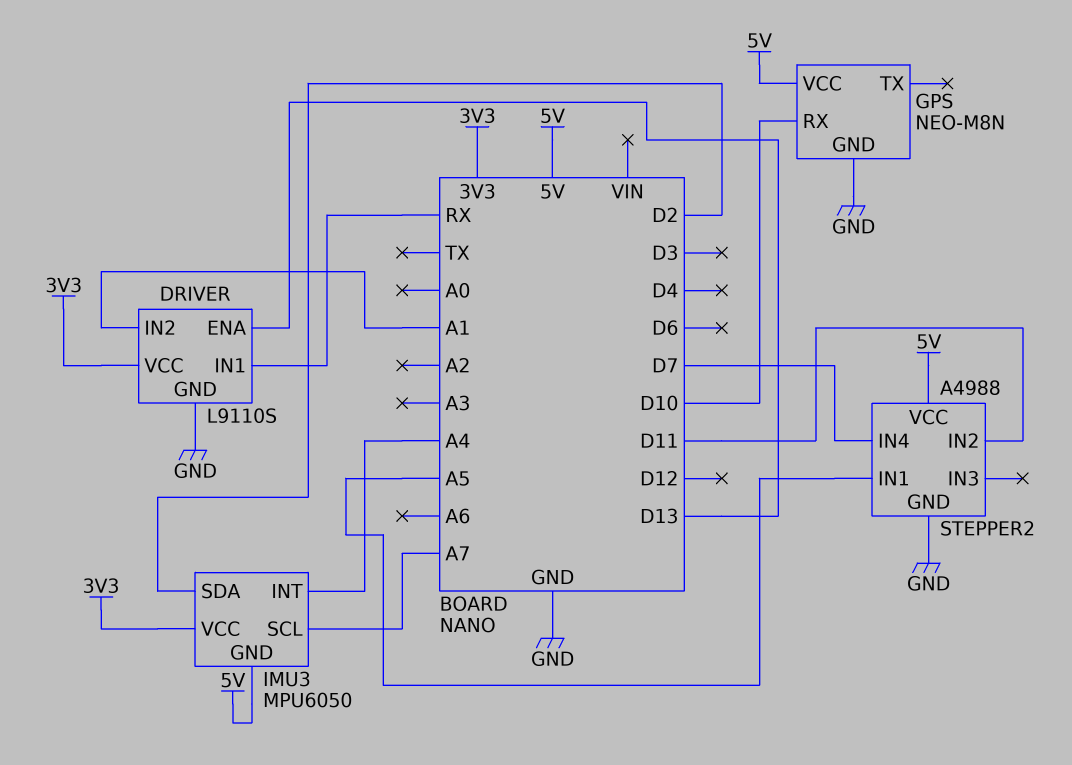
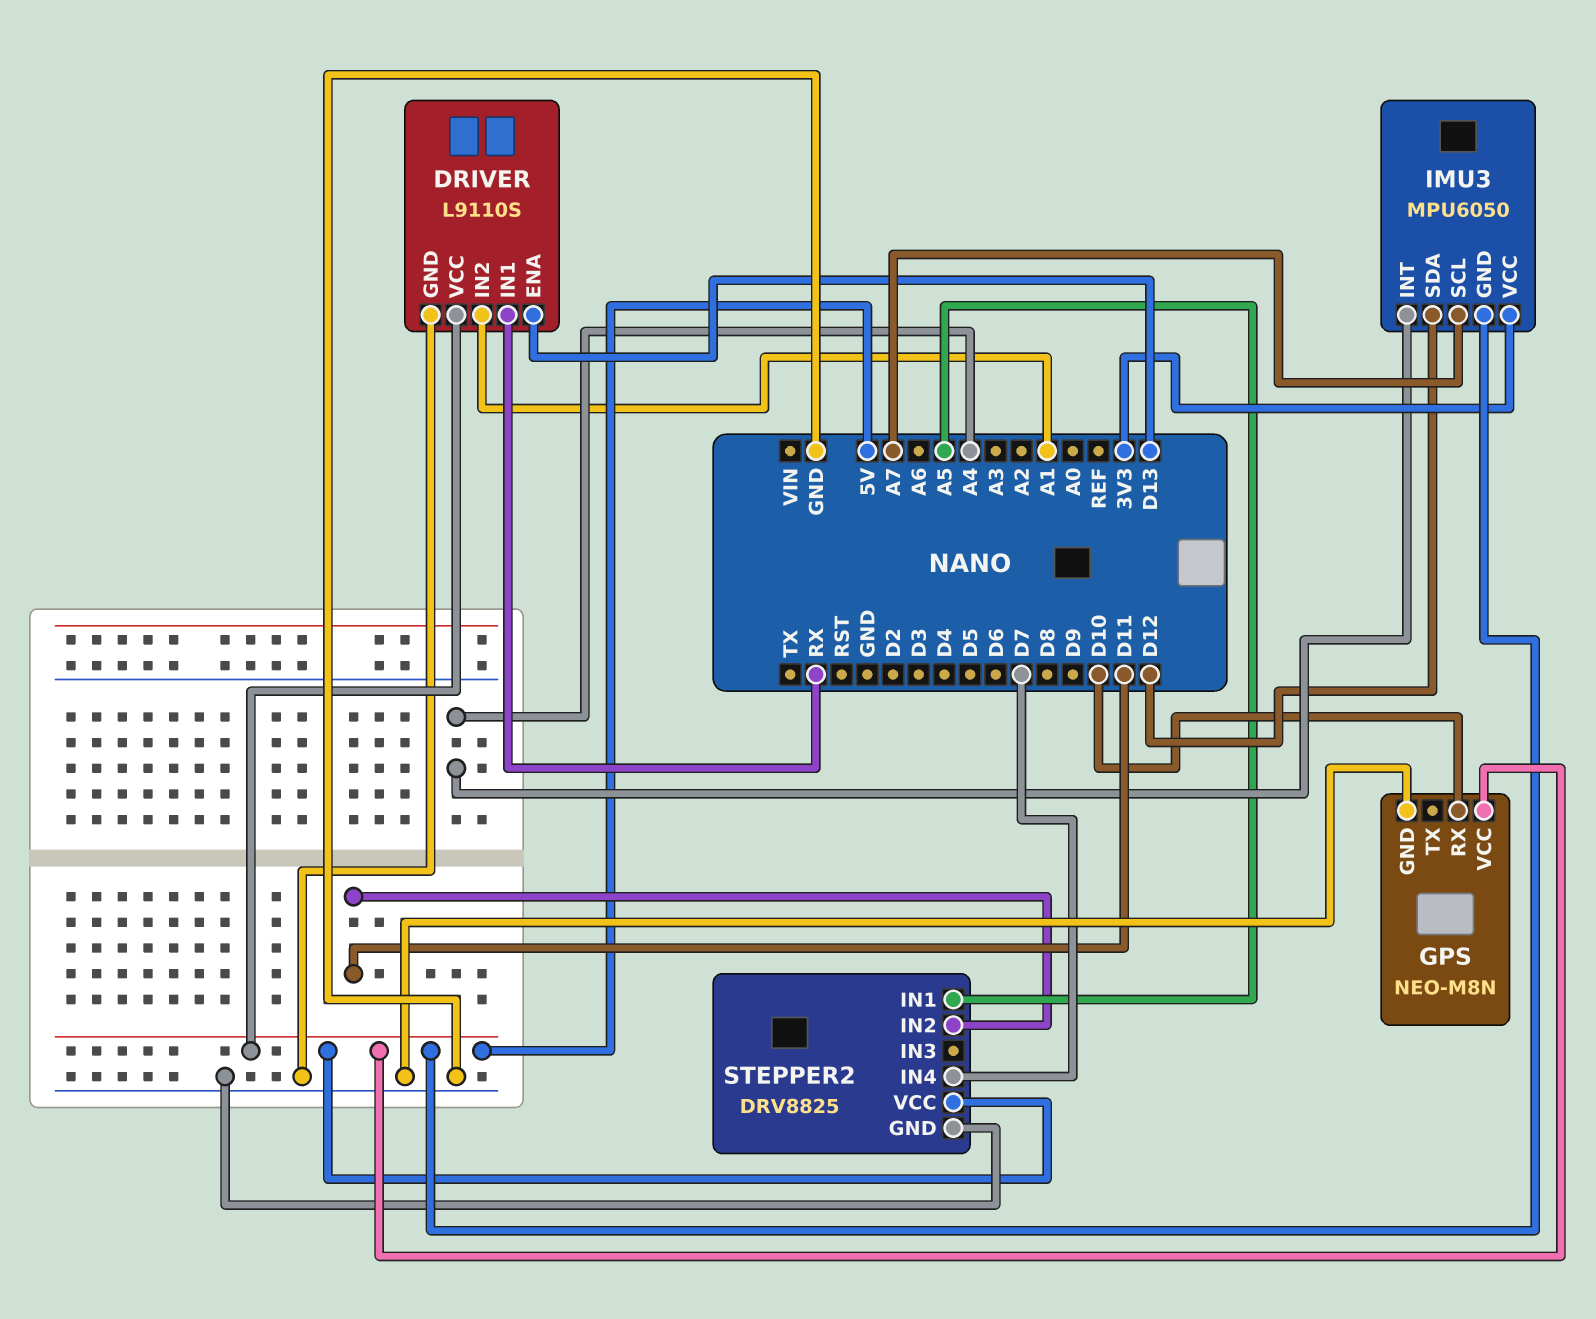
DRIVER pin VCC: 3V3 -> 5V
IMU3 pin SDA: D2 -> D12
STEPPER2: A4988 -> DRV8825

